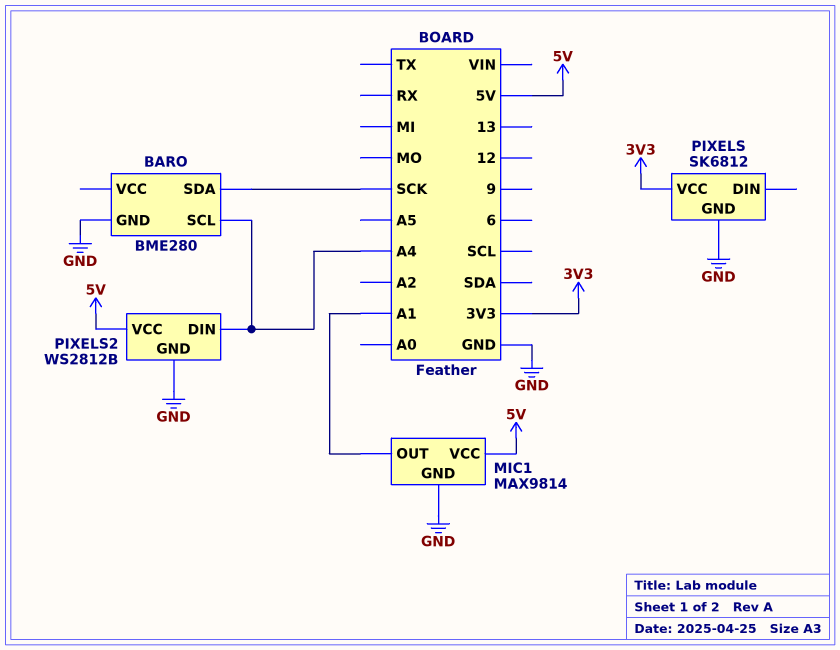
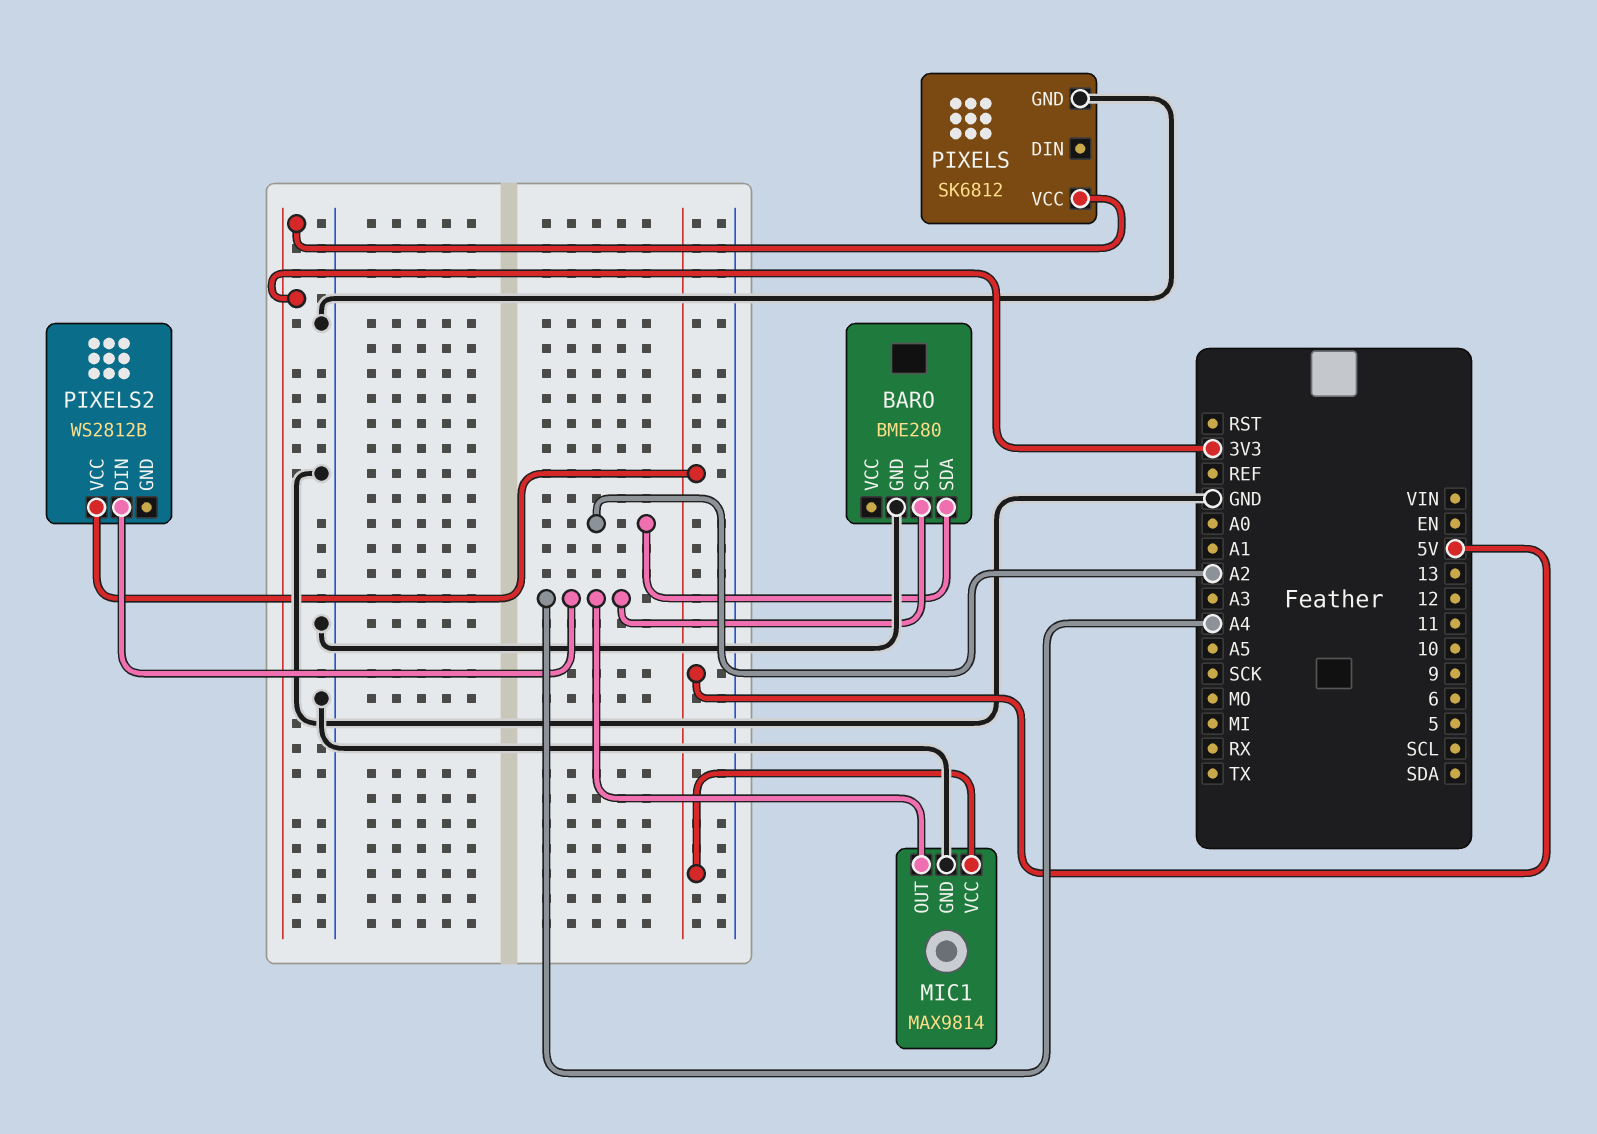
BARO pin SDA: SCK -> A2
MIC1 pin OUT: A1 -> A4
PIXELS2 pin GND: GND -> none

